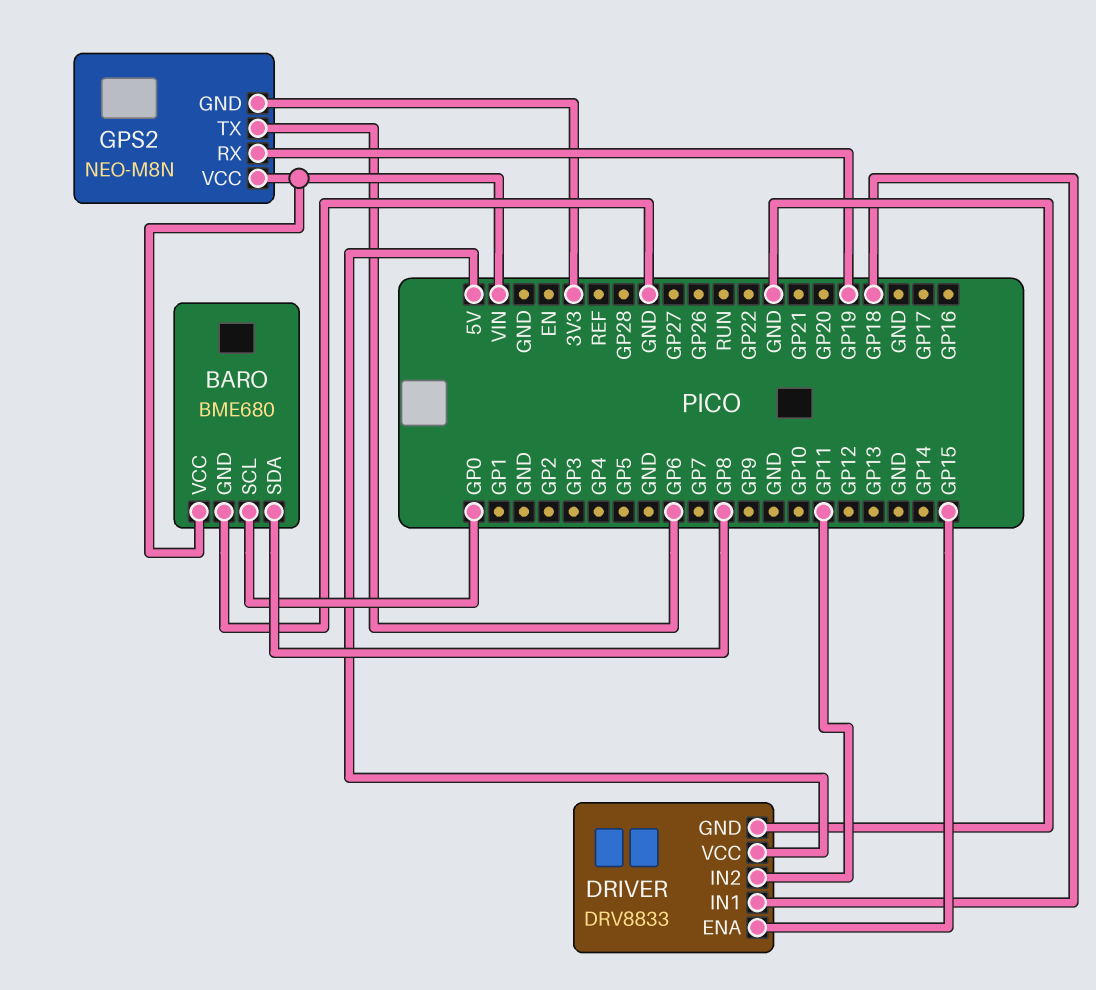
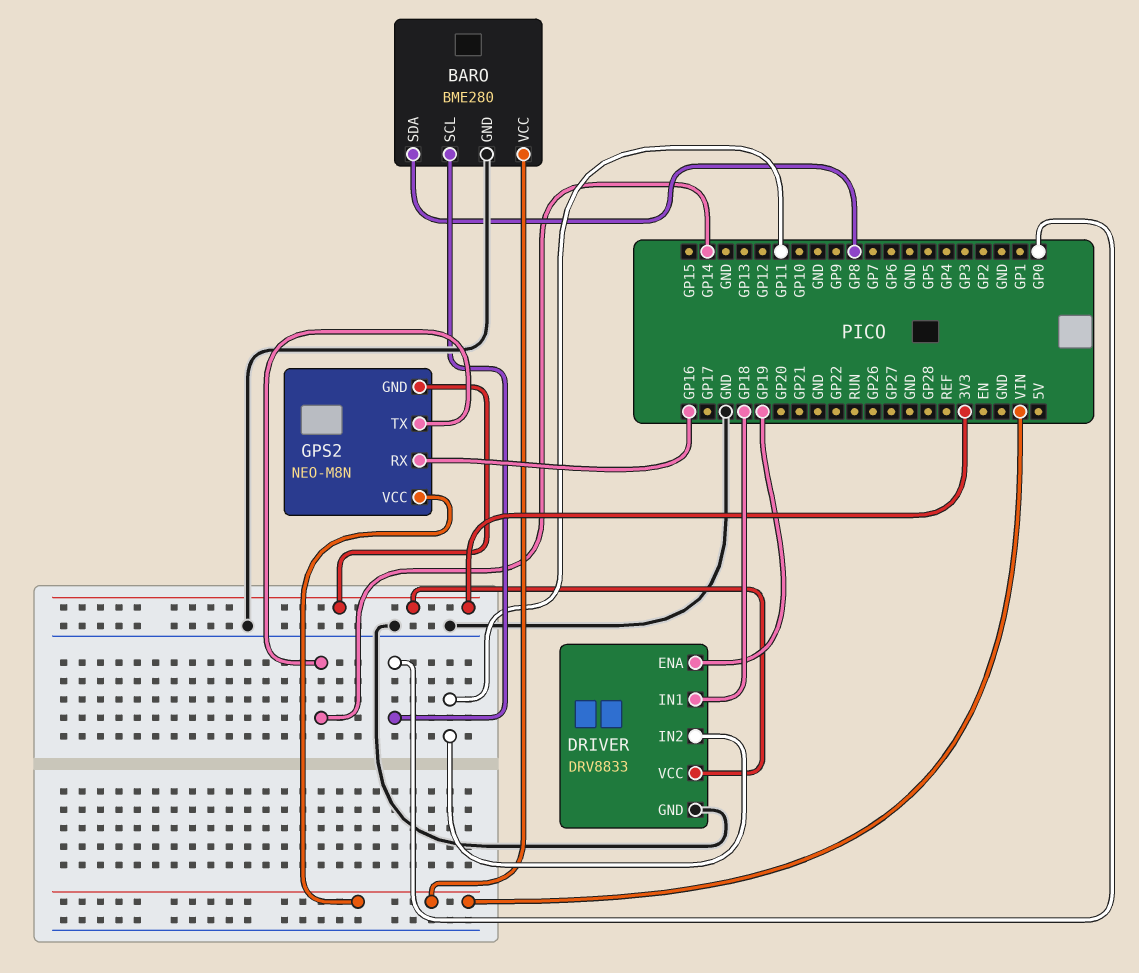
BARO: BME680 -> BME280
DRIVER pin ENA: GP15 -> GP19
DRIVER pin VCC: 5V -> 3V3
GPS2 pin RX: GP19 -> GP16
GPS2 pin TX: GP6 -> GP14

